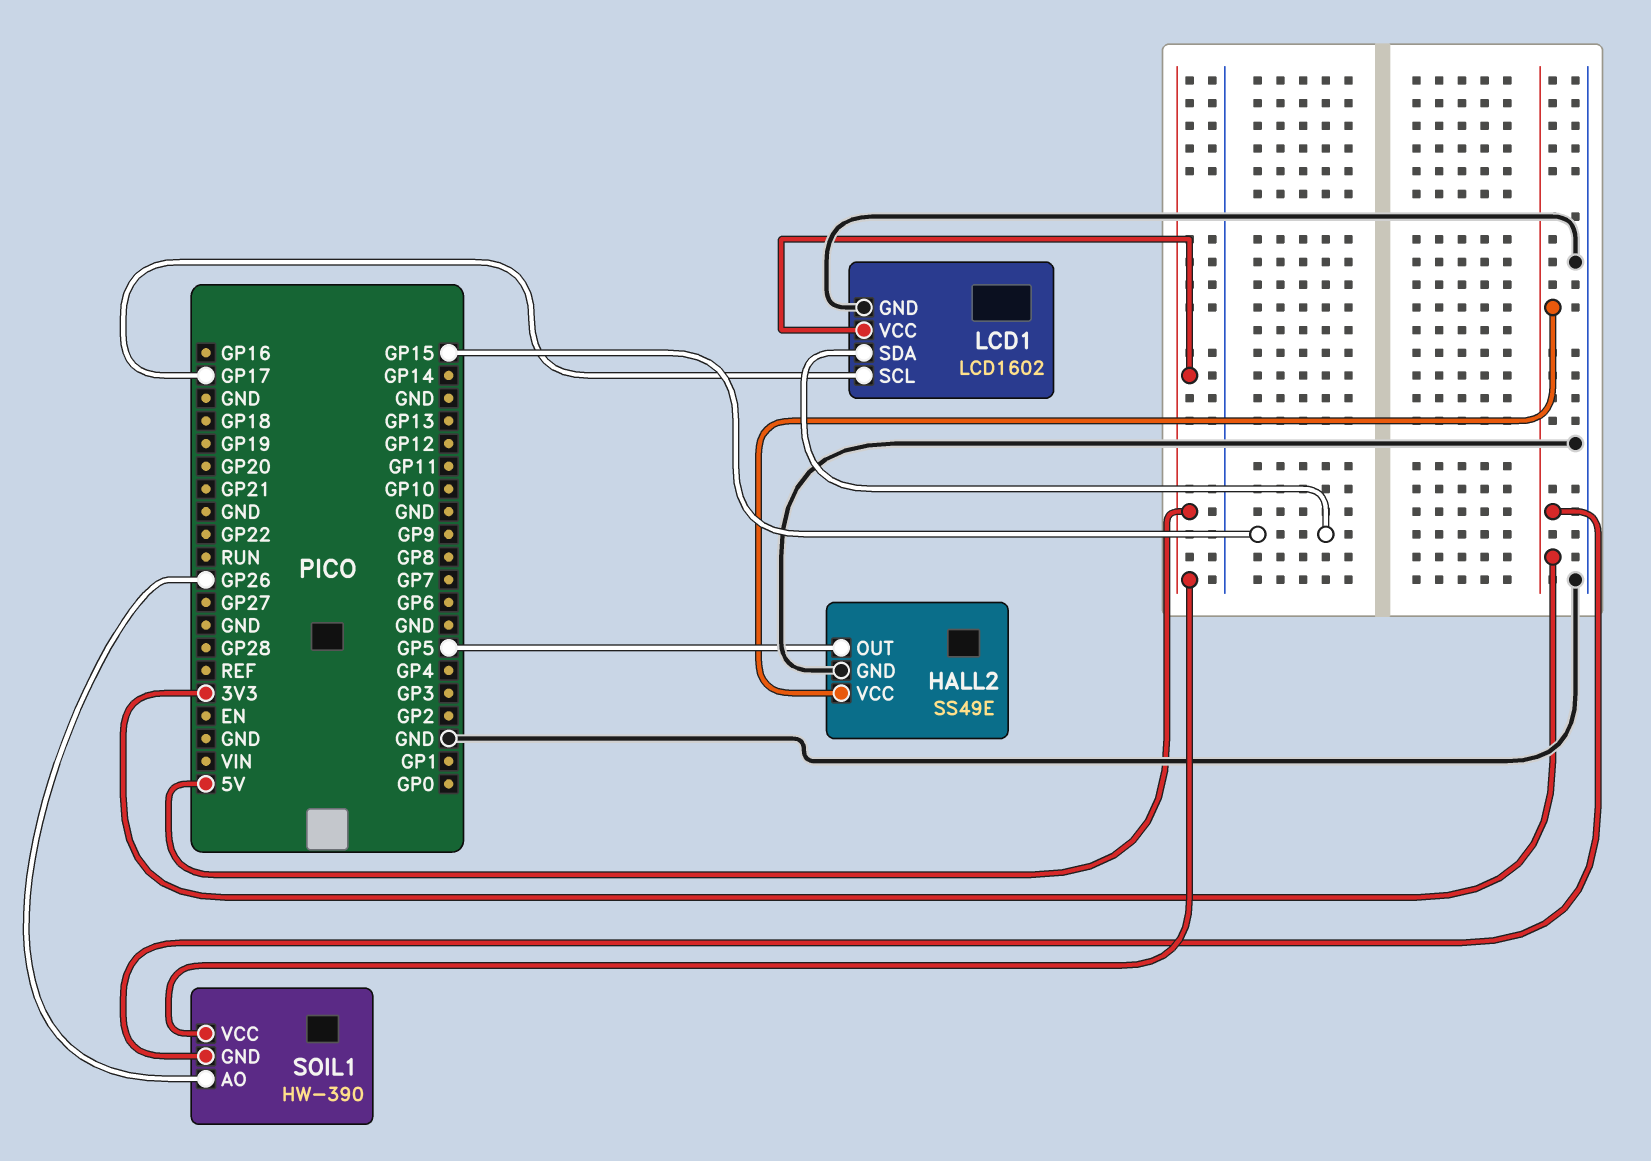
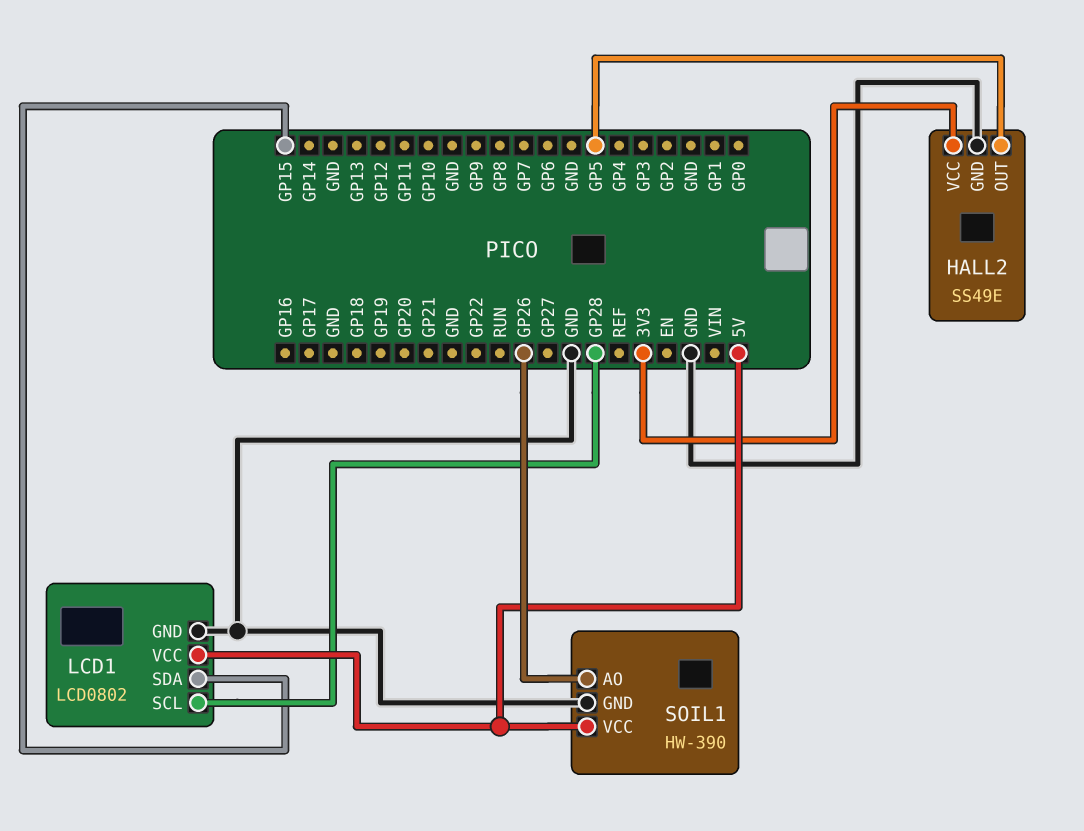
LCD1: LCD1602 -> LCD0802
LCD1 pin SCL: GP17 -> GP28
SOIL1 pin GND: 3V3 -> GND

